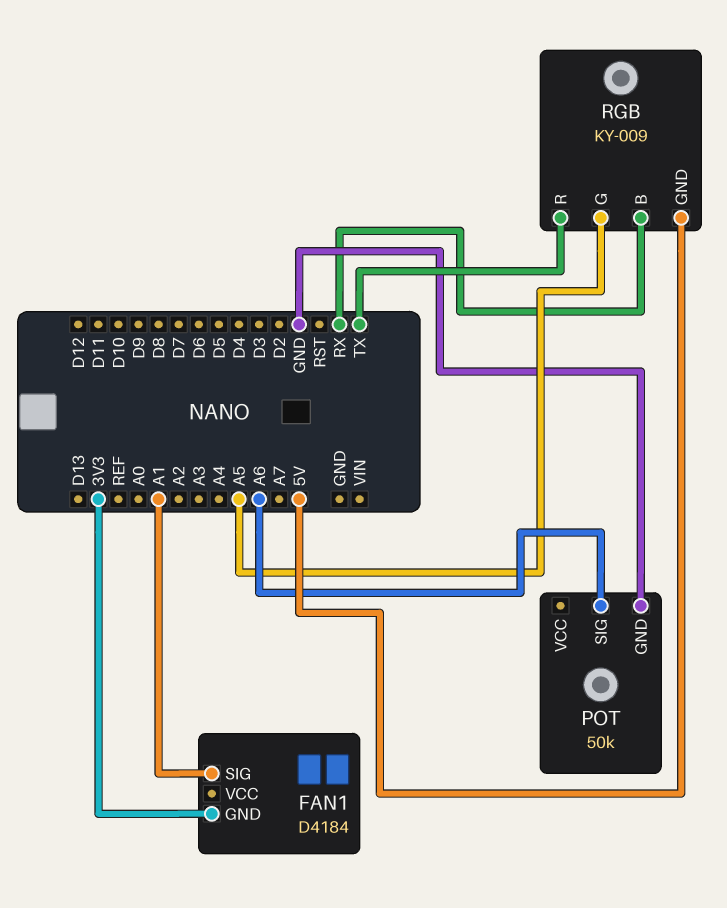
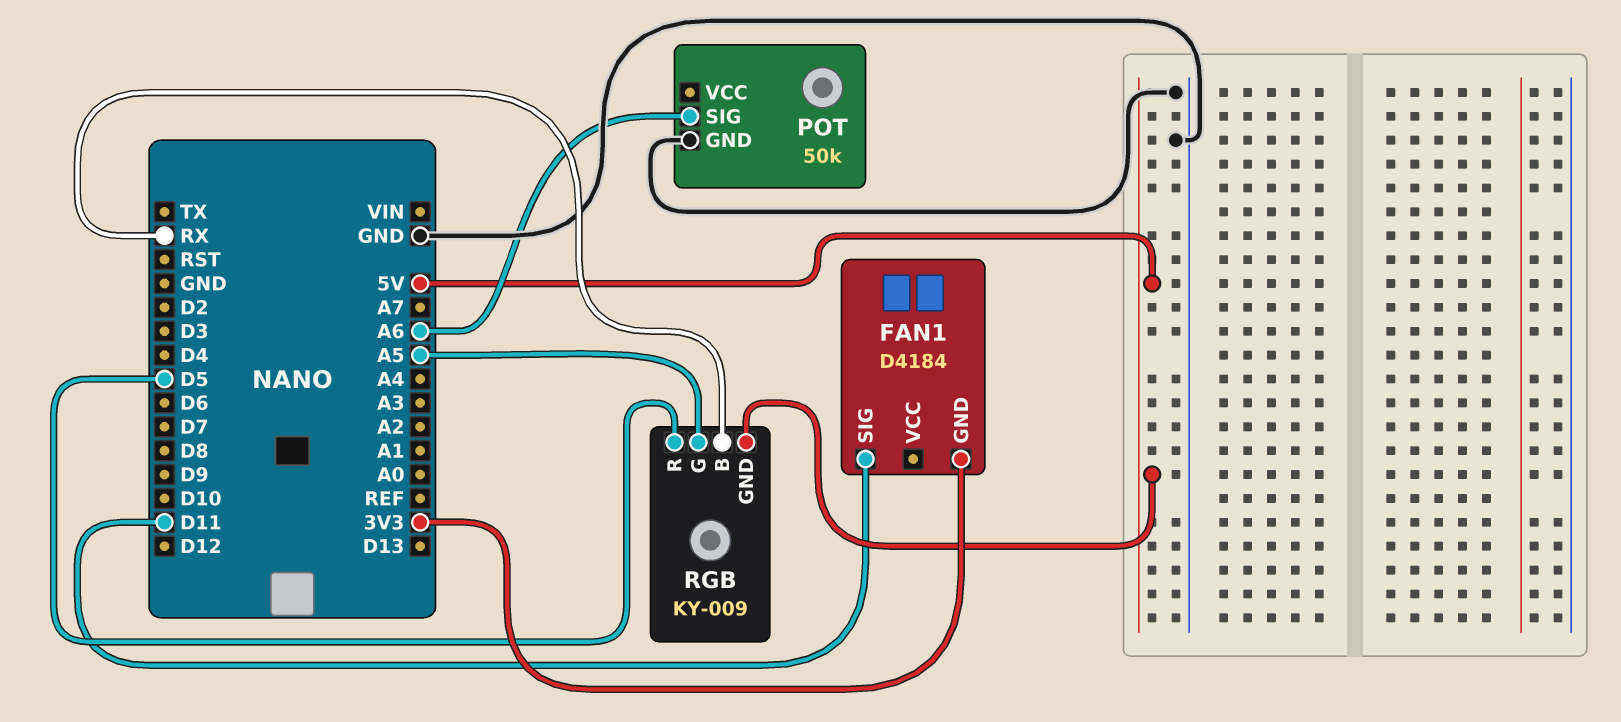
FAN1 pin SIG: A1 -> D11
RGB pin R: TX -> D5

